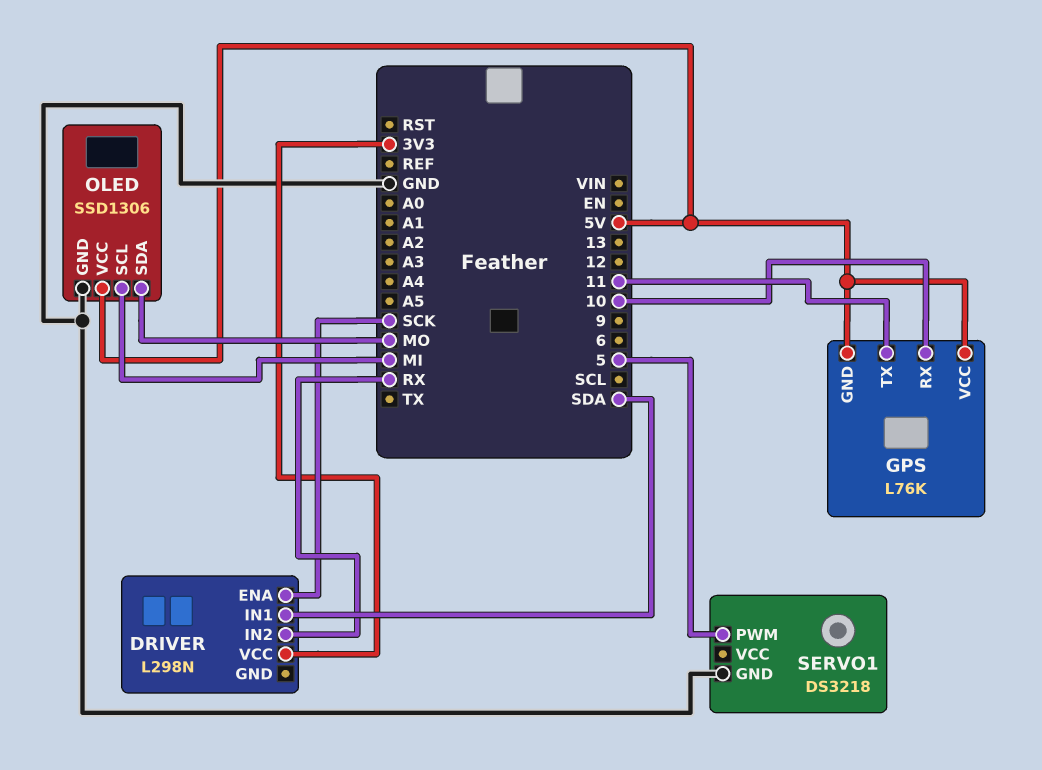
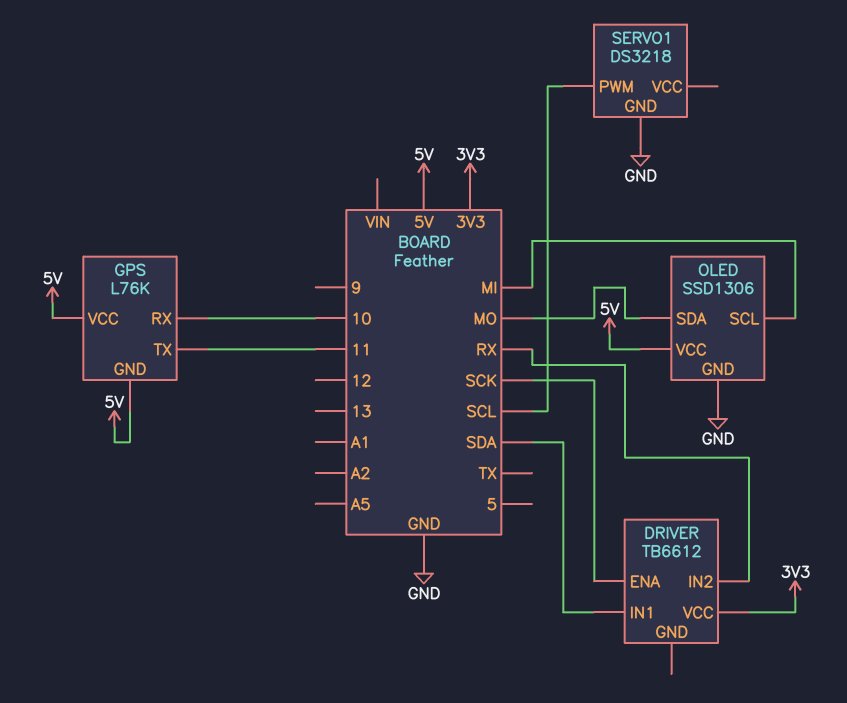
DRIVER: L298N -> TB6612
SERVO1 pin PWM: 5 -> SCL

